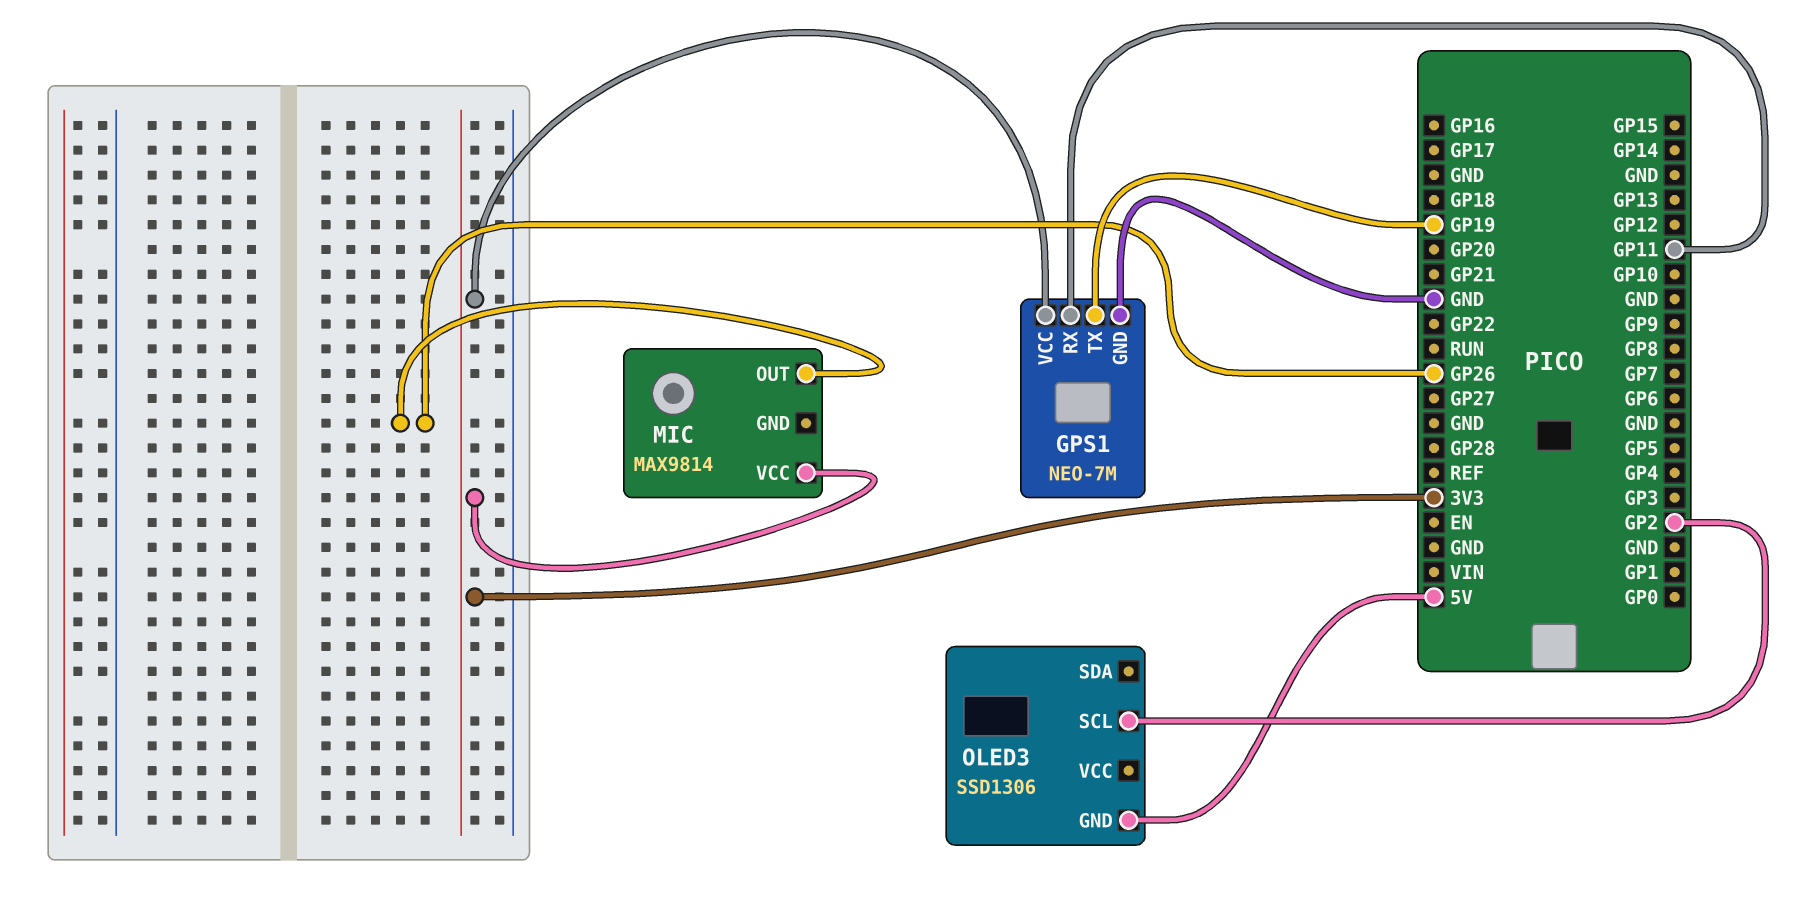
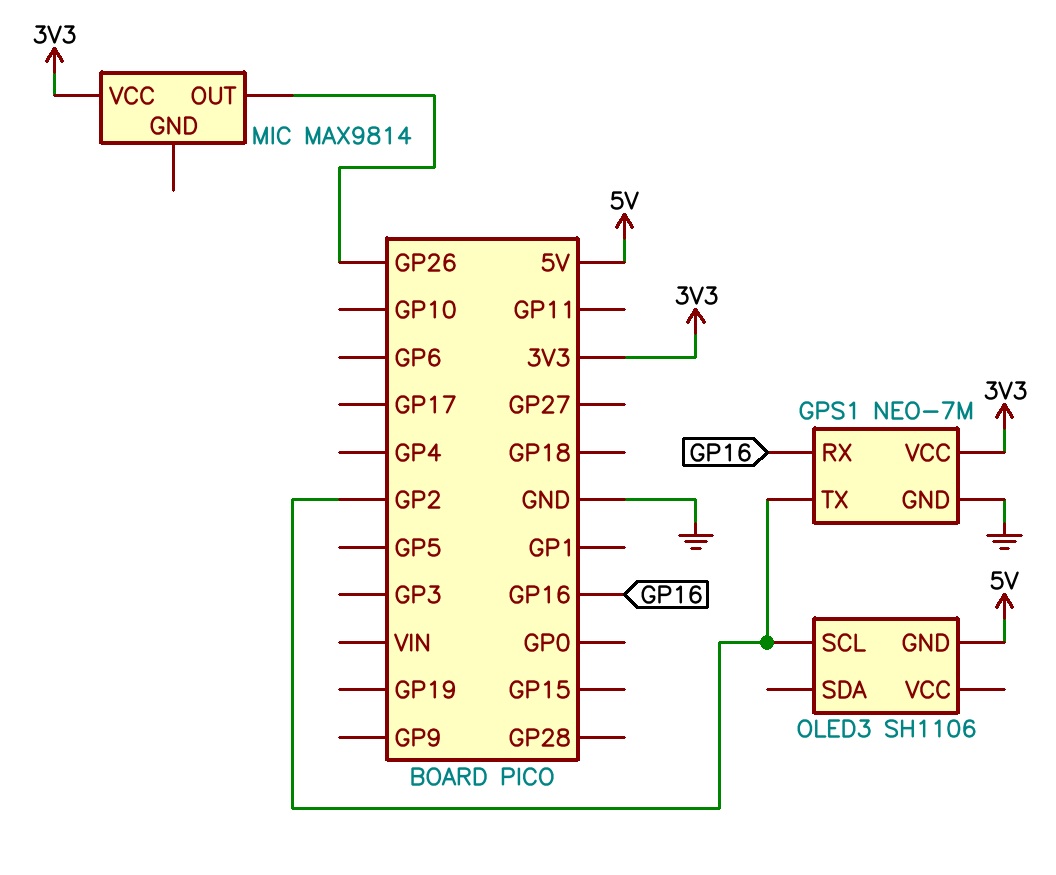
GPS1 pin RX: GP11 -> GP16
GPS1 pin TX: GP19 -> GP2
OLED3: SSD1306 -> SH1106

